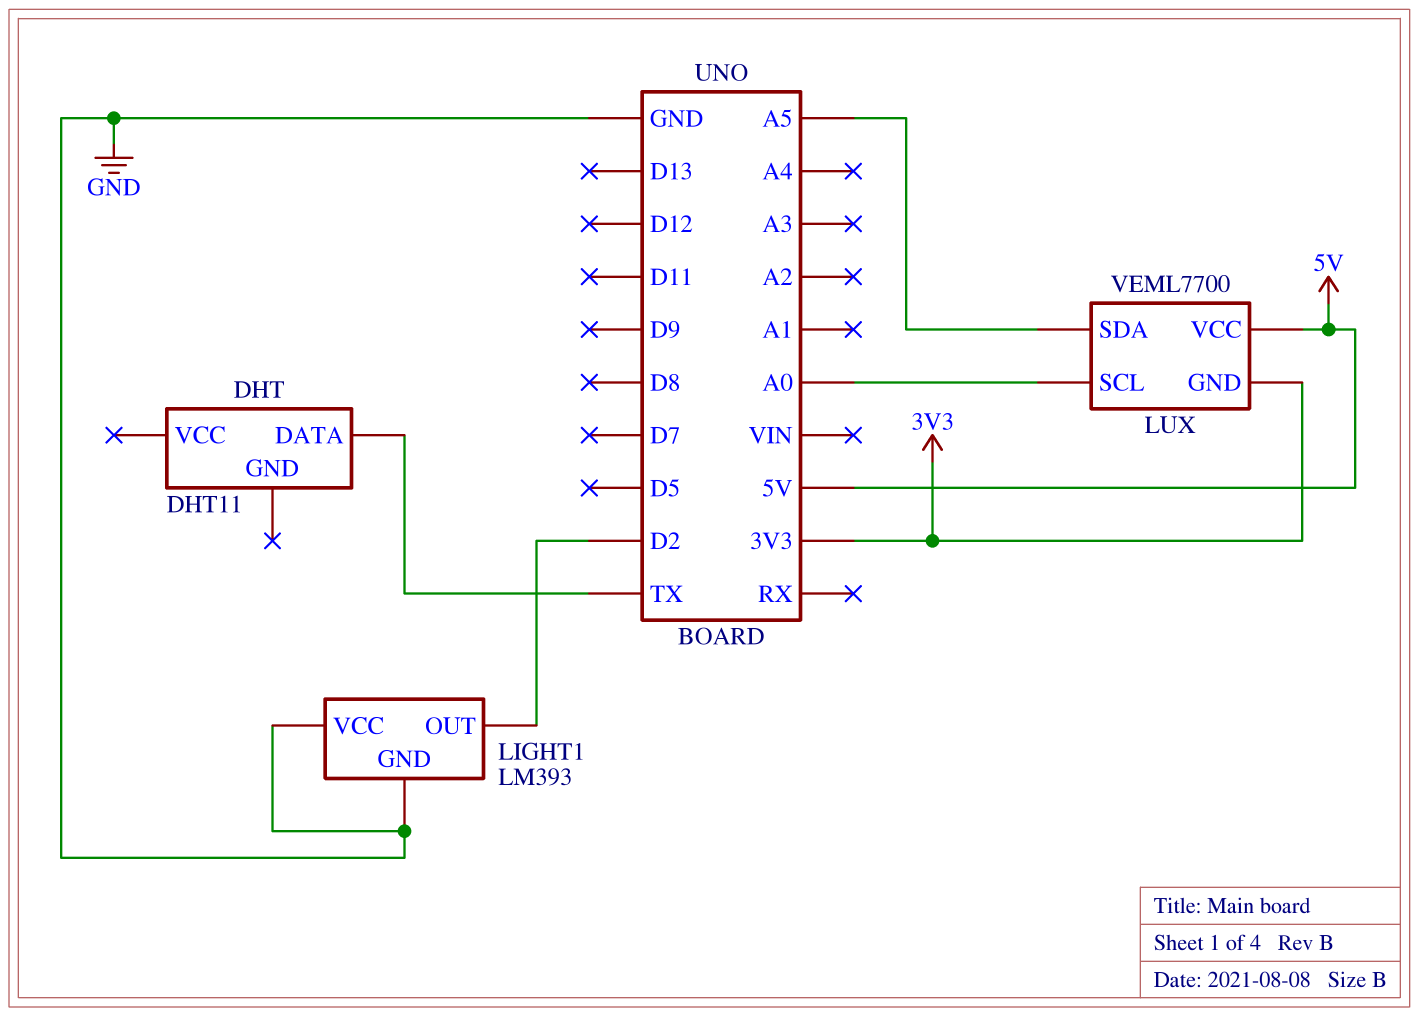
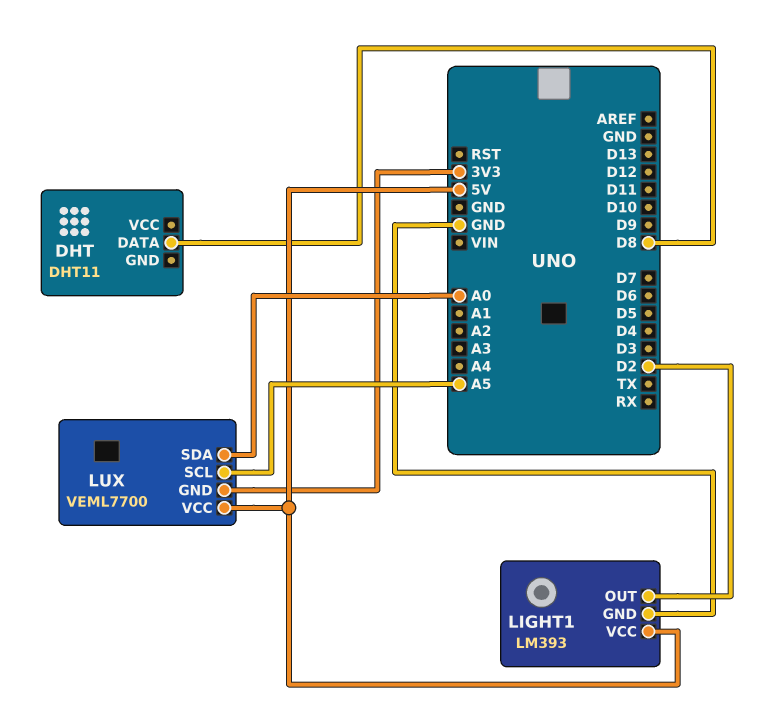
DHT pin DATA: TX -> D8
LIGHT1 pin VCC: GND -> 5V
LUX pin SCL: A0 -> A5
LUX pin SDA: A5 -> A0

